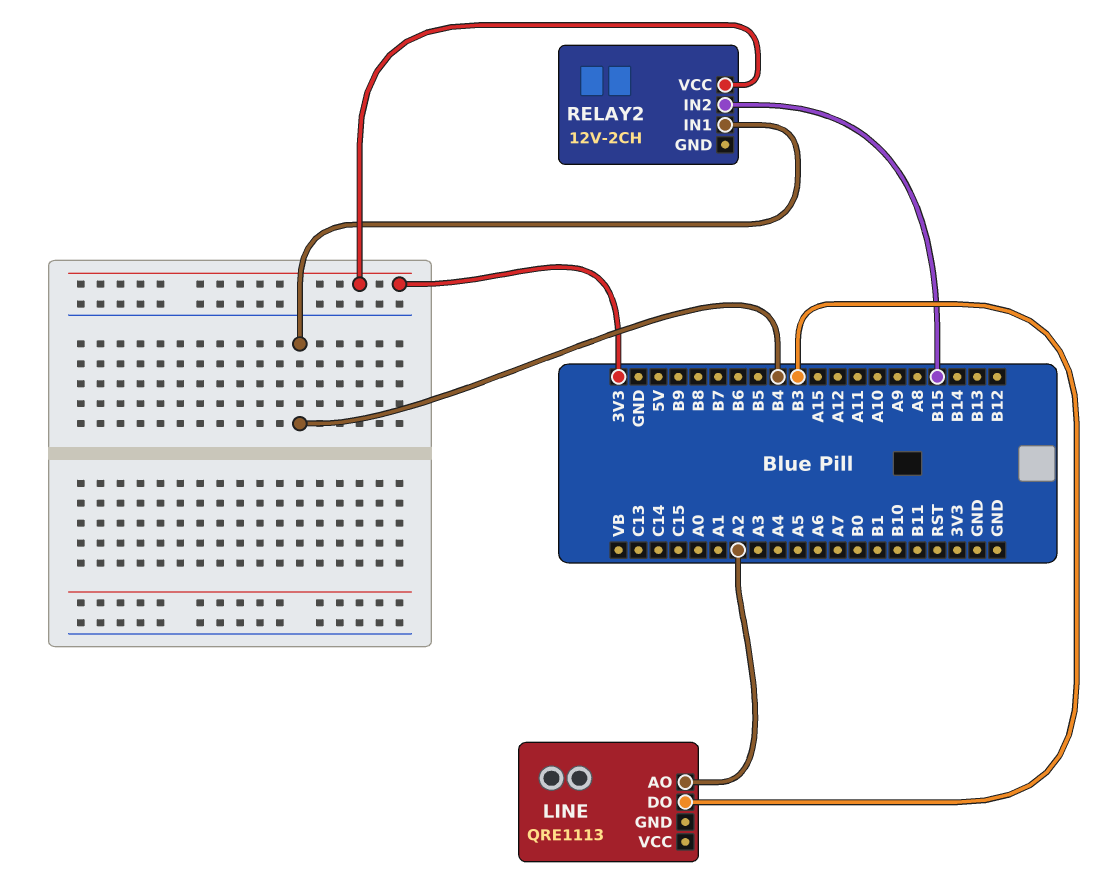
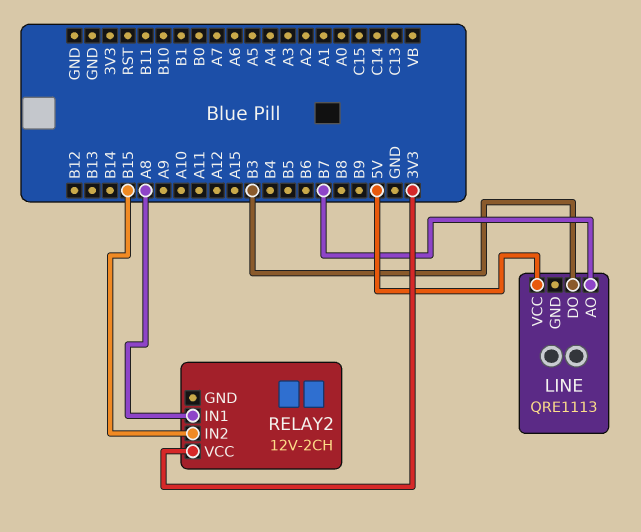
LINE pin AO: A2 -> B7
LINE pin VCC: none -> 5V
RELAY2 pin IN1: B4 -> A8

